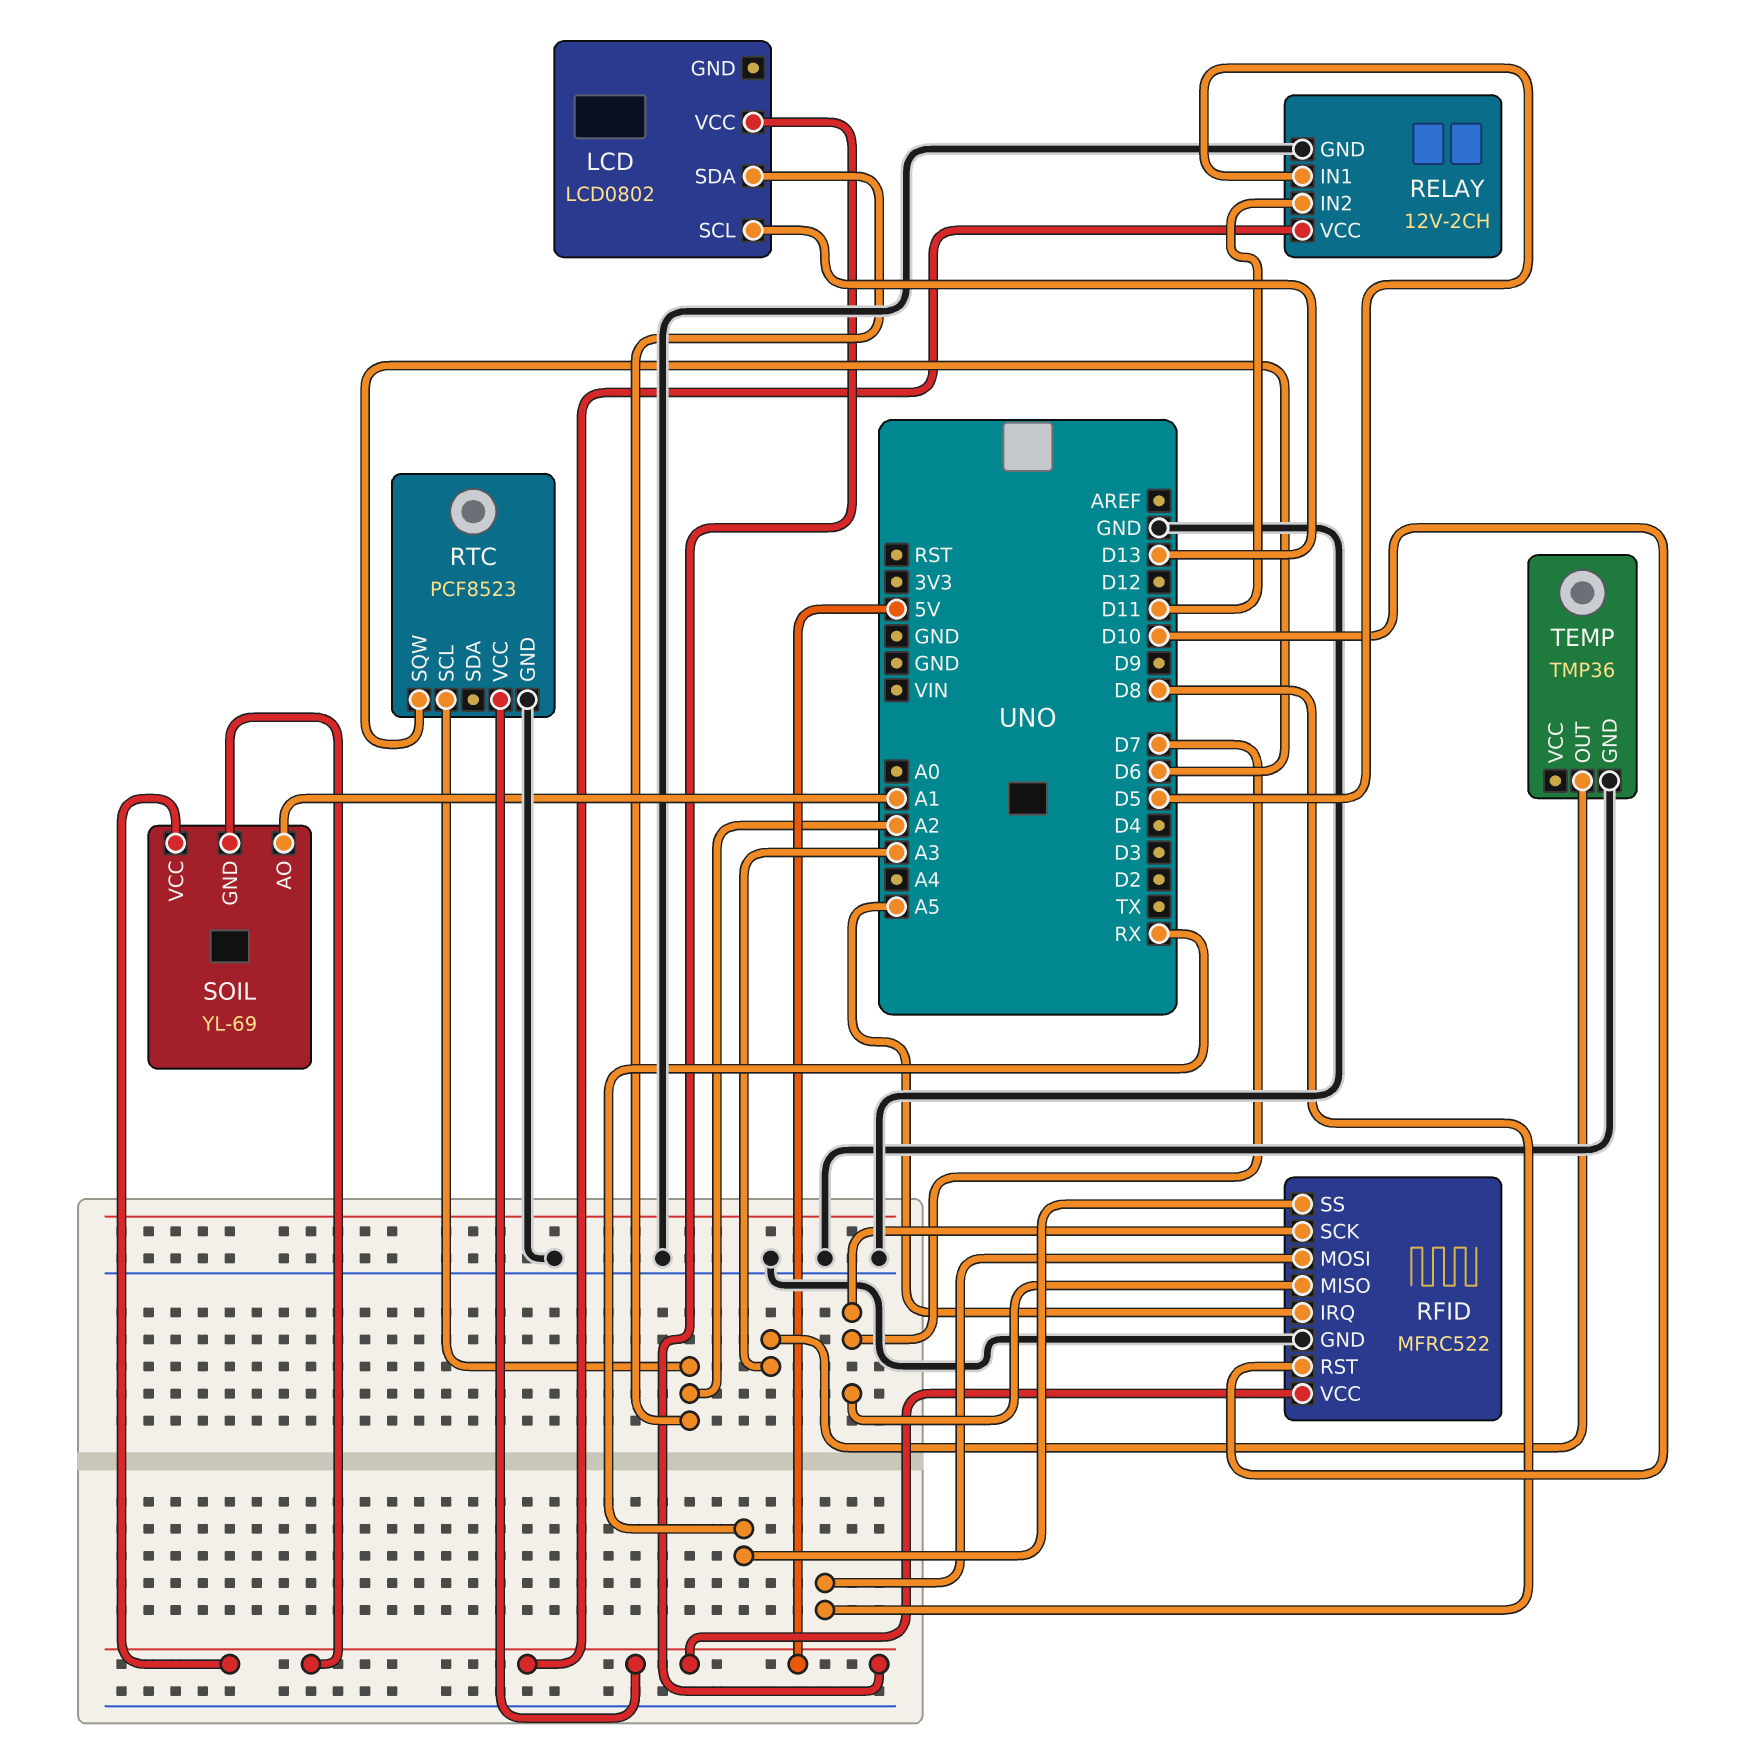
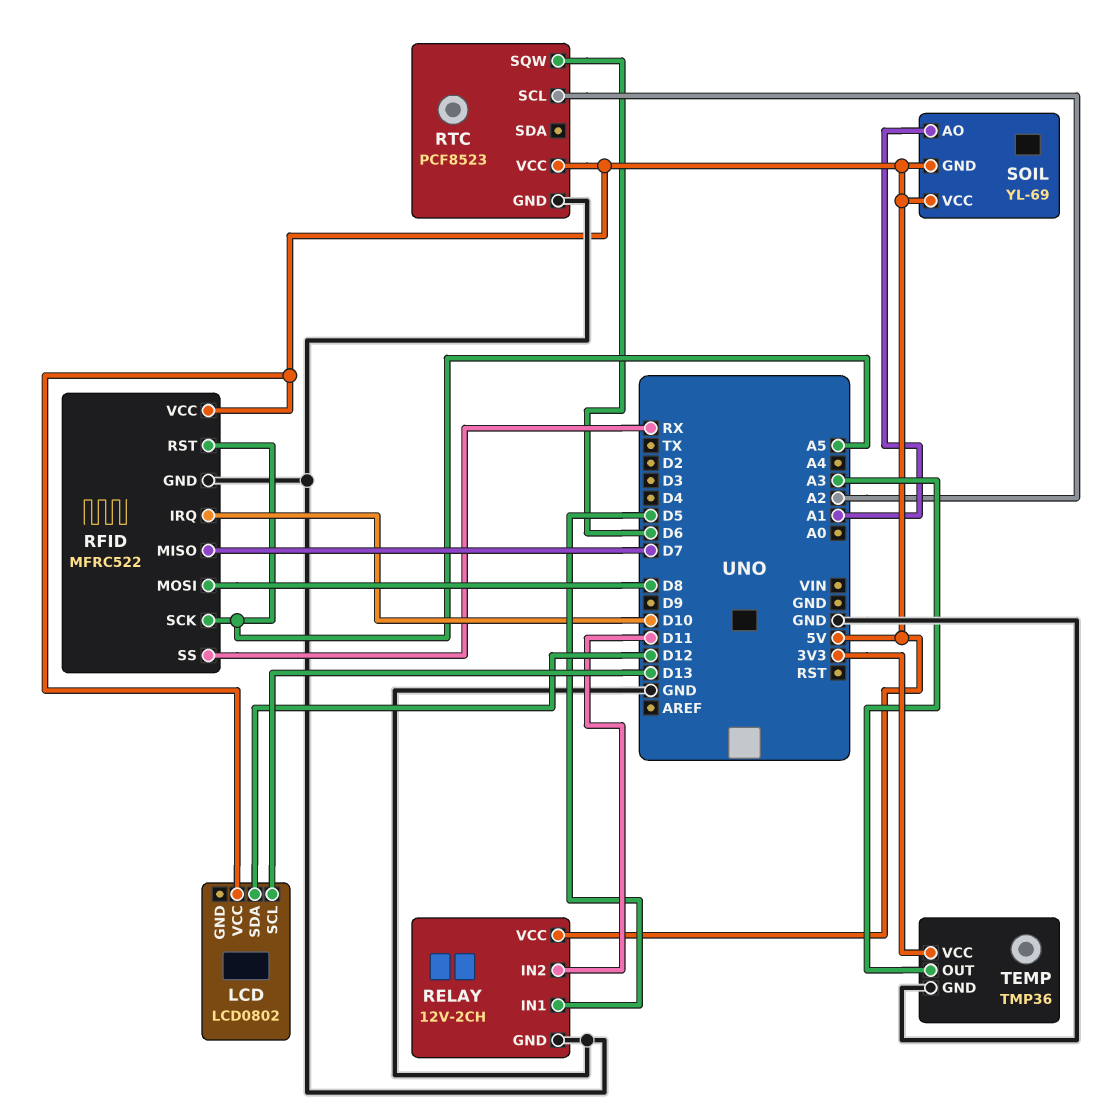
LCD pin SDA: A2 -> D12
RFID pin IRQ: A5 -> D10
RFID pin RST: D10 -> A5
RFID pin SCK: D7 -> A5
TEMP pin VCC: none -> 3V3

